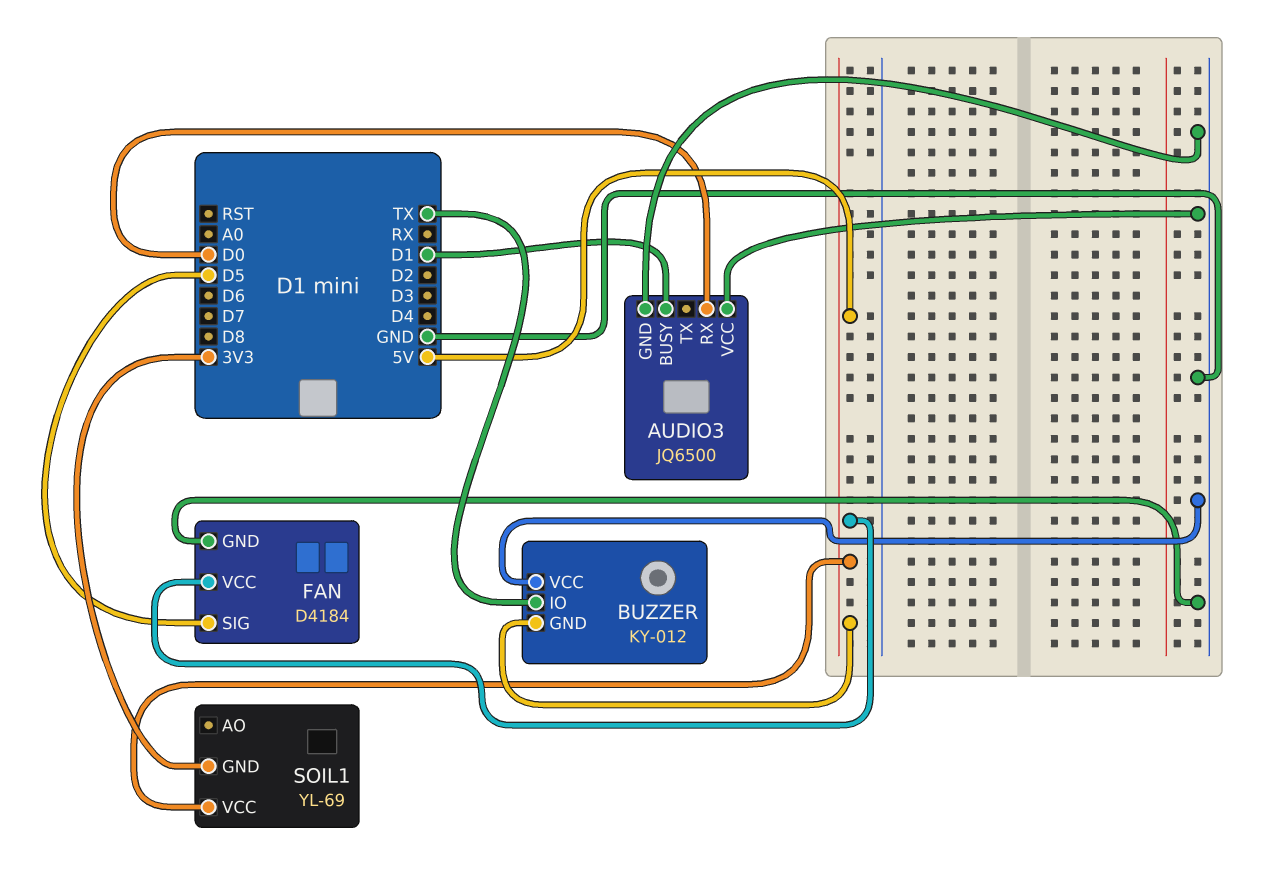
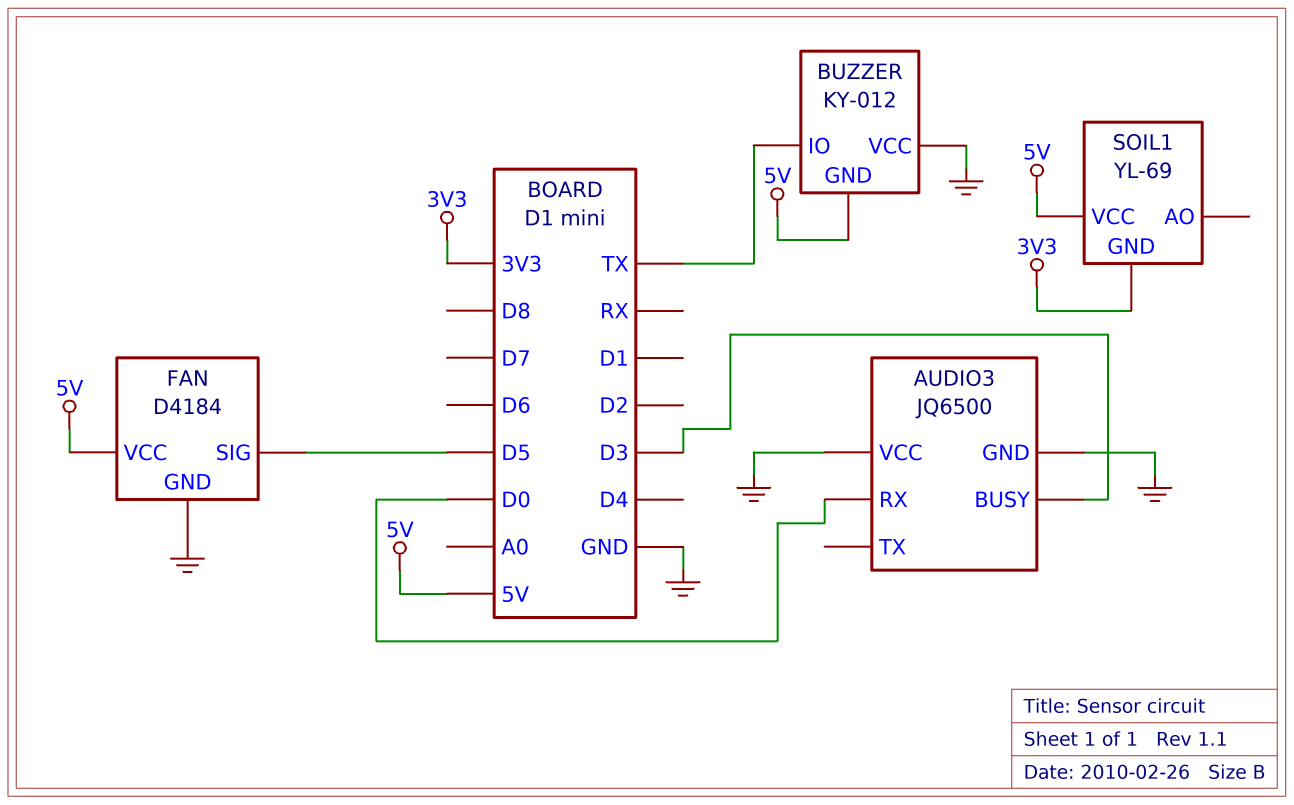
AUDIO3 pin BUSY: D1 -> D3

